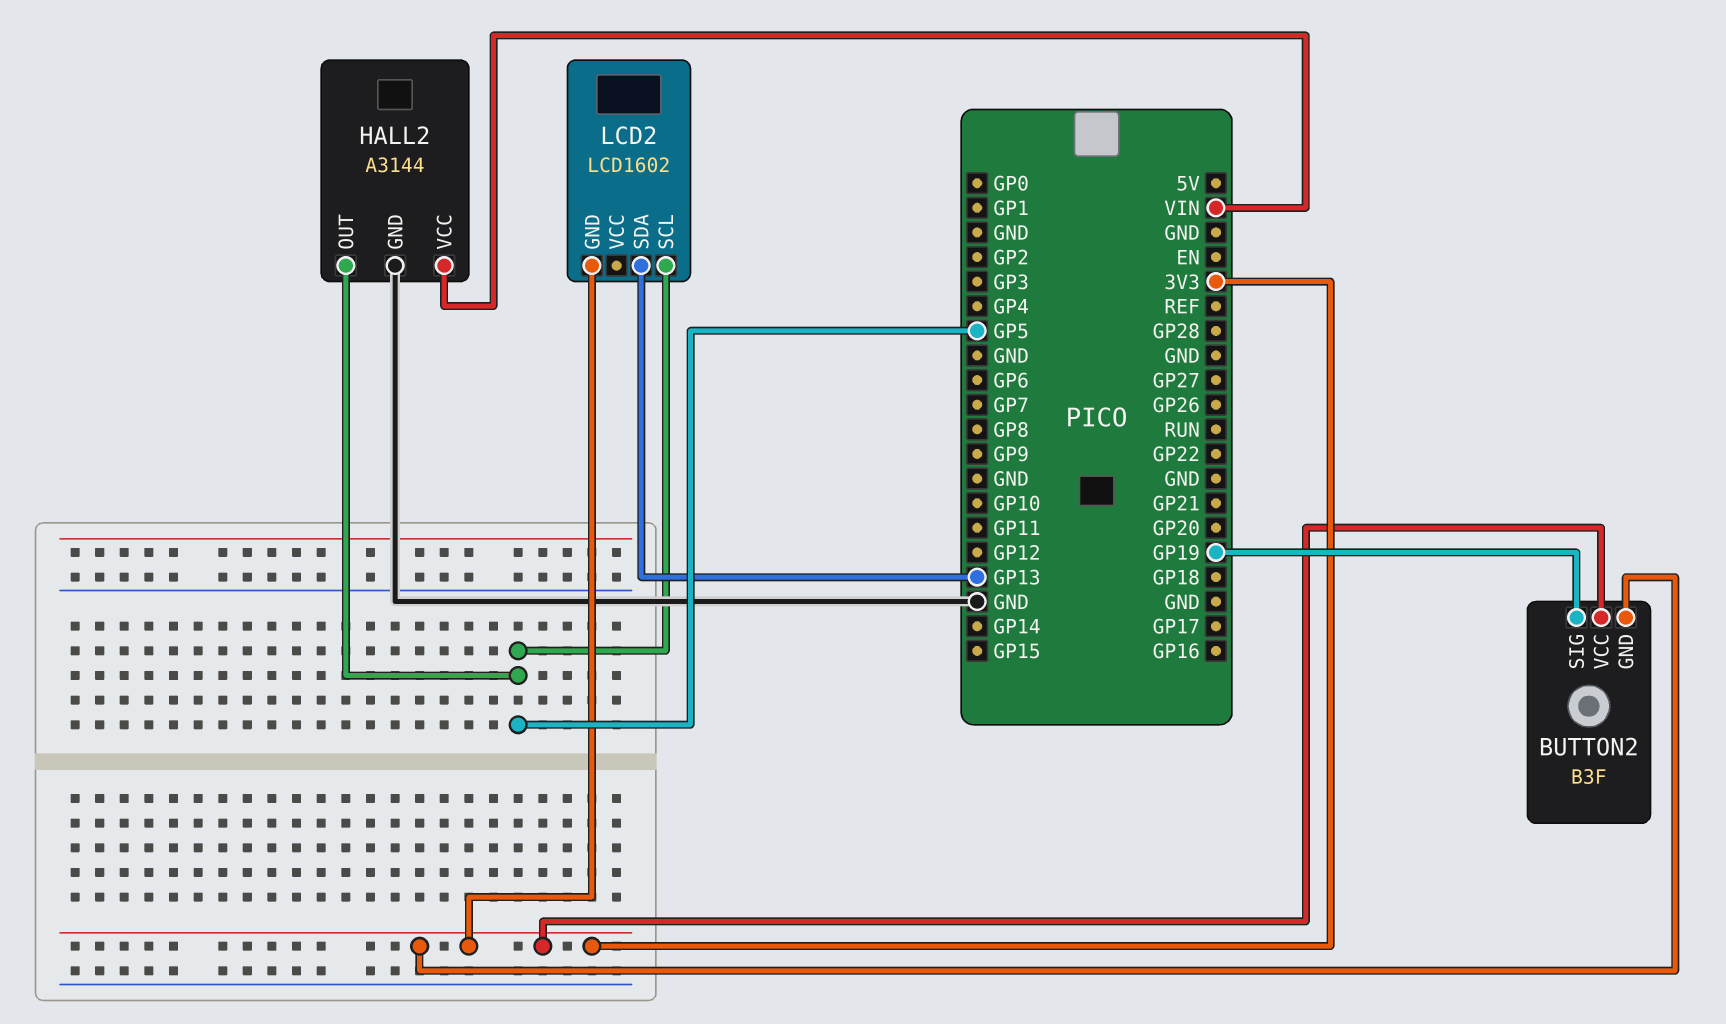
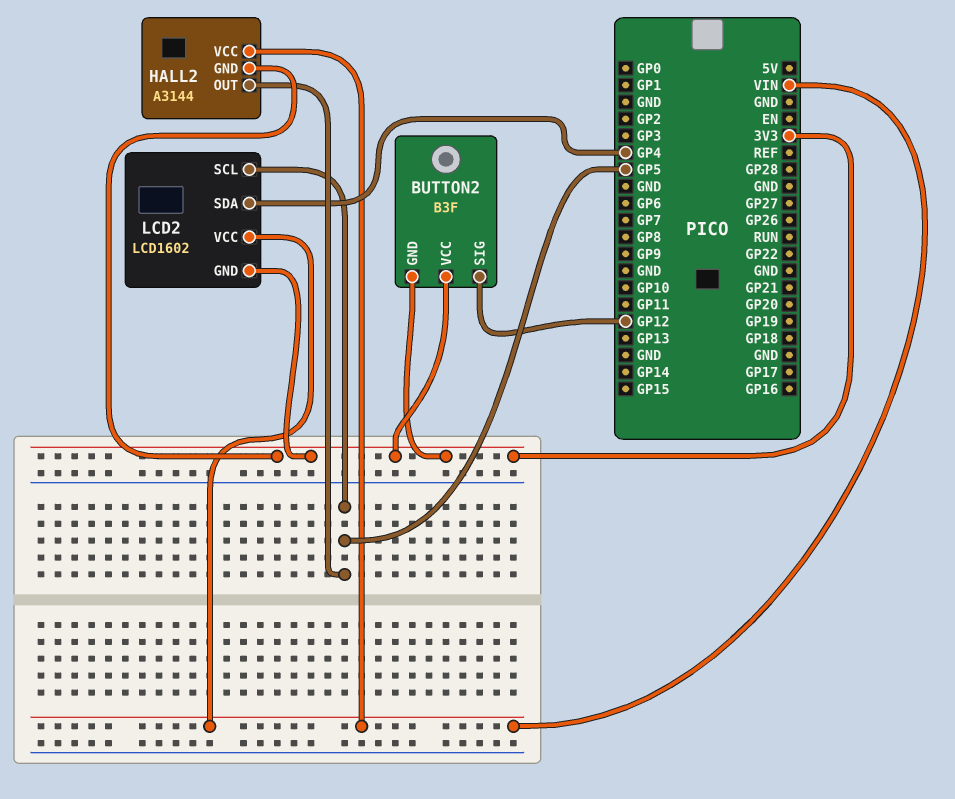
BUTTON2 pin SIG: GP19 -> GP12
HALL2 pin GND: GND -> 3V3
LCD2 pin SDA: GP13 -> GP4
LCD2 pin VCC: none -> VIN

